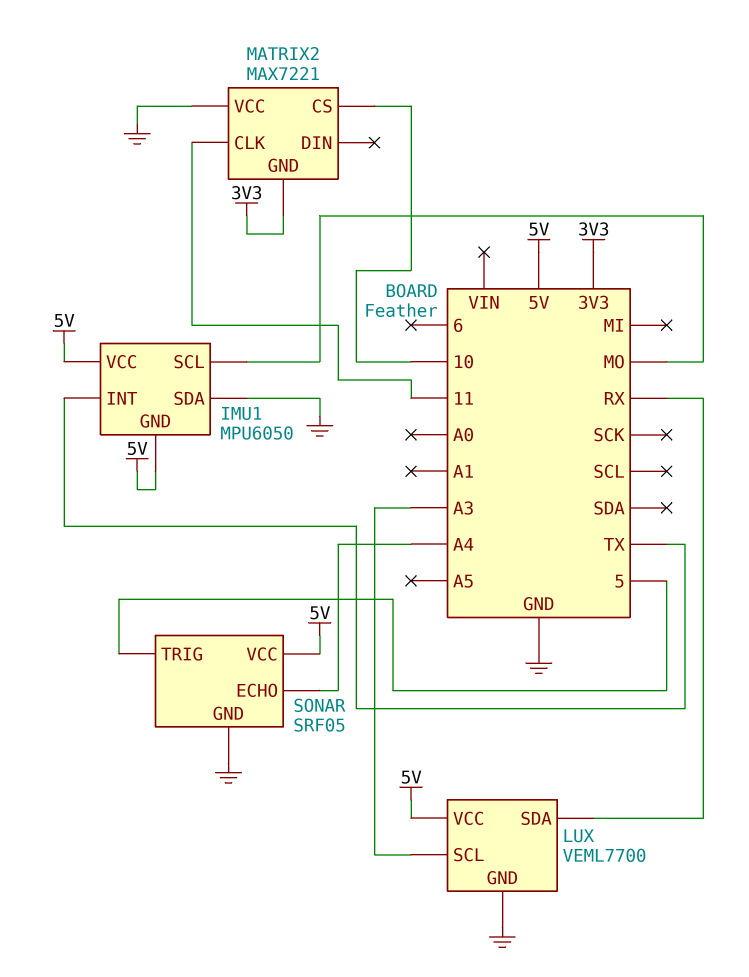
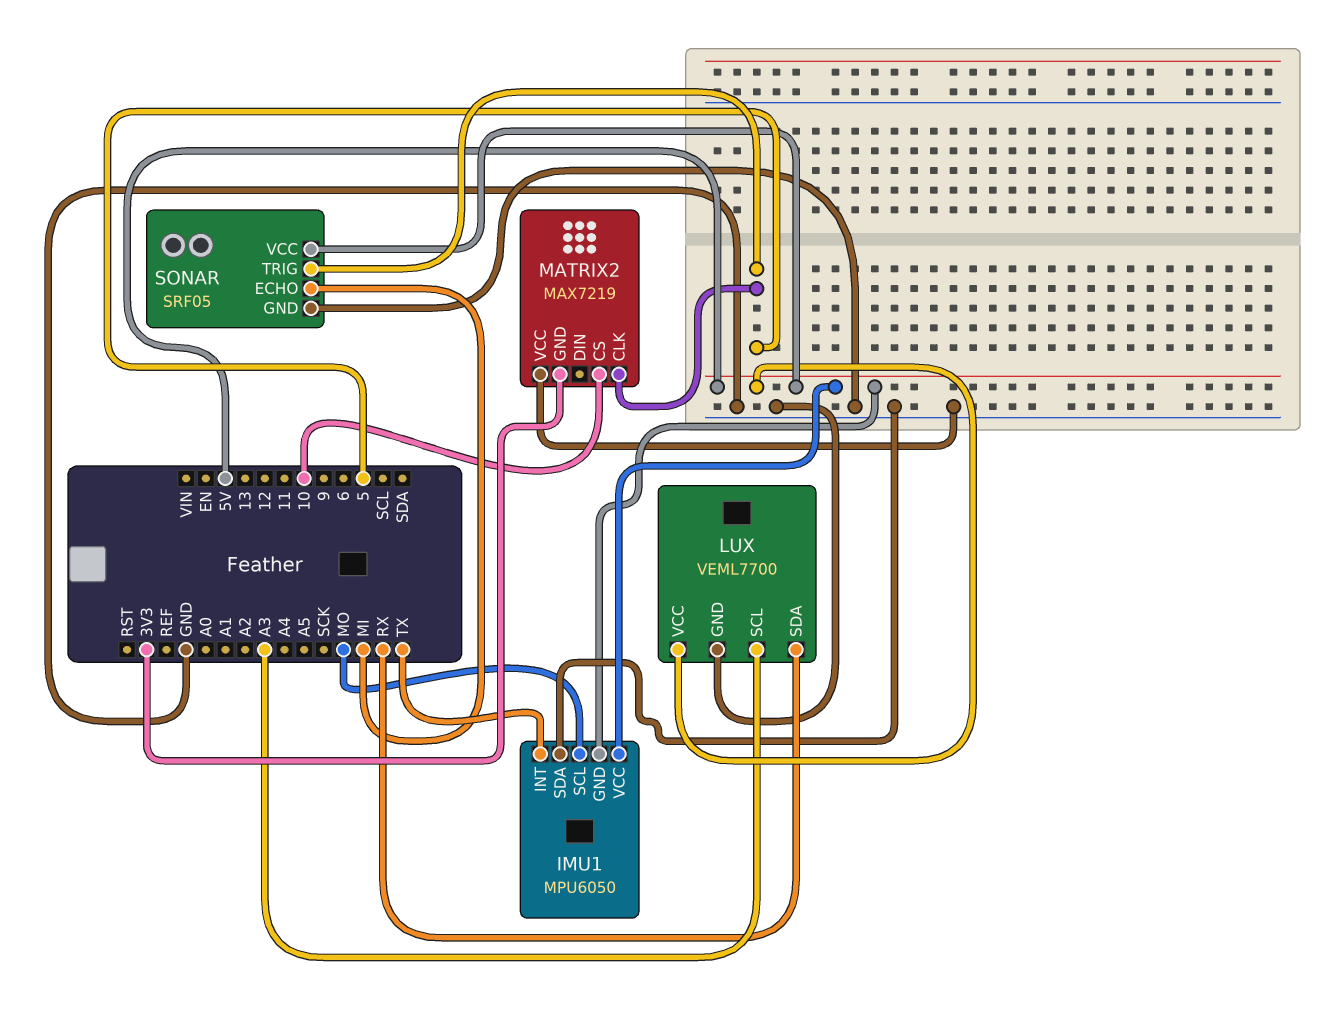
MATRIX2: MAX7221 -> MAX7219
MATRIX2 pin CLK: 11 -> 5
SONAR pin ECHO: A4 -> MI

